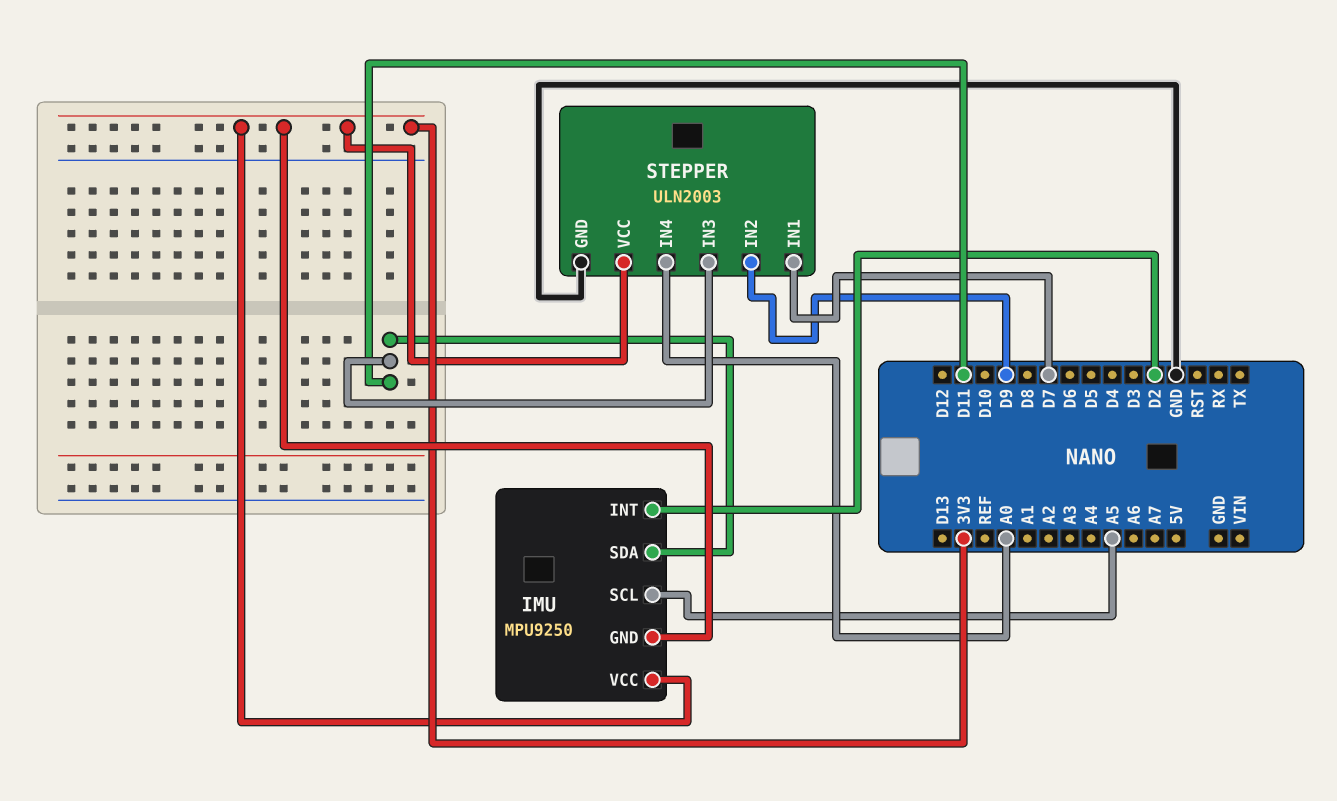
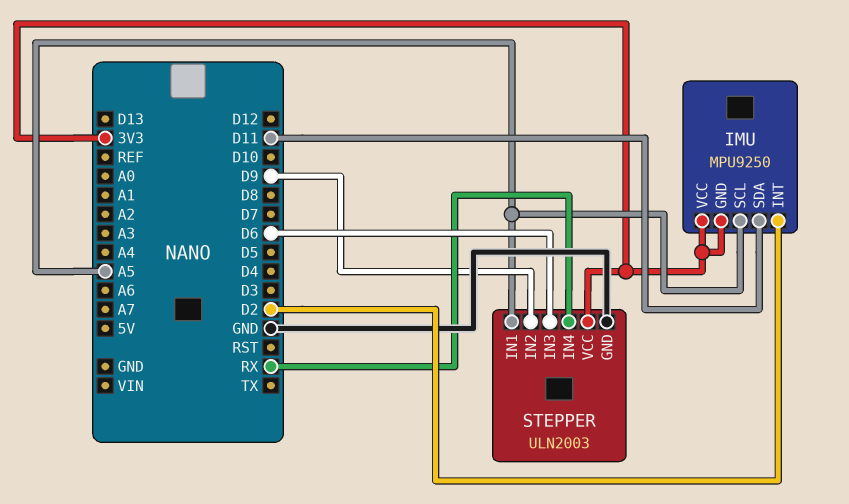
STEPPER pin IN1: D7 -> A5
STEPPER pin IN3: D11 -> D6
STEPPER pin IN4: A0 -> RX

